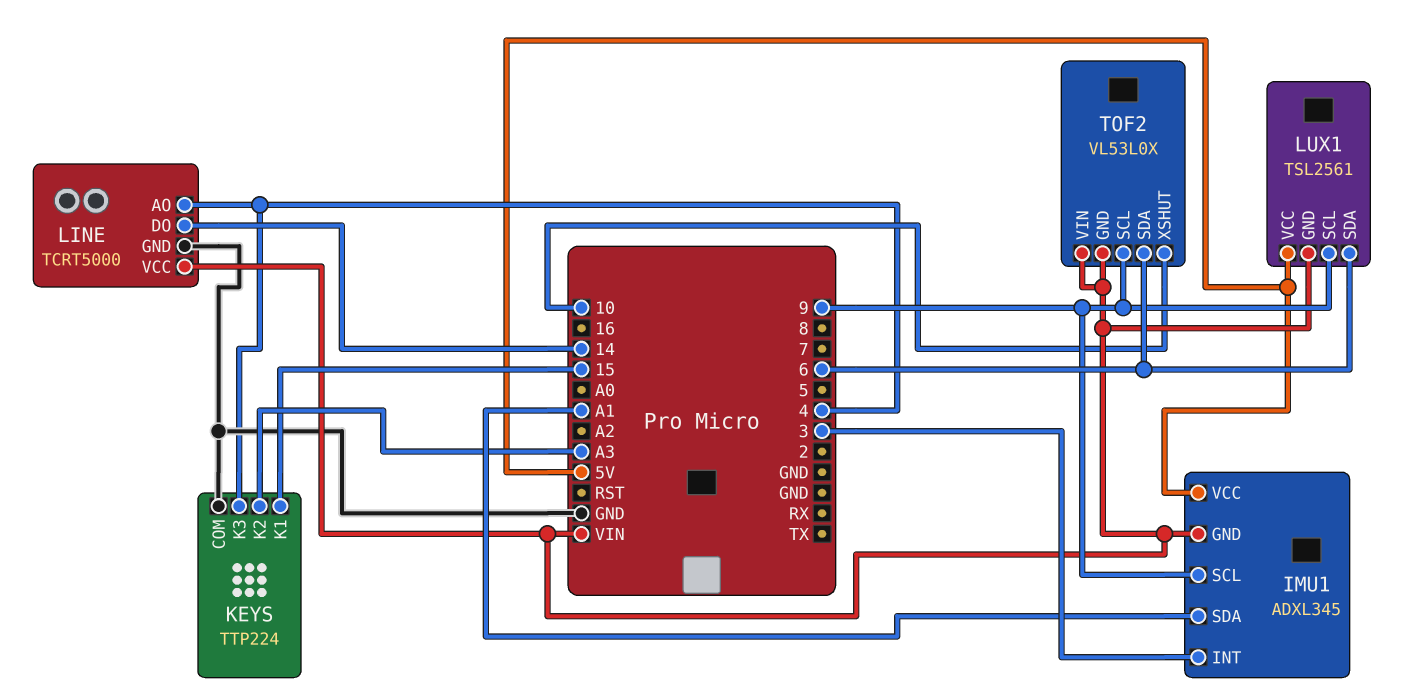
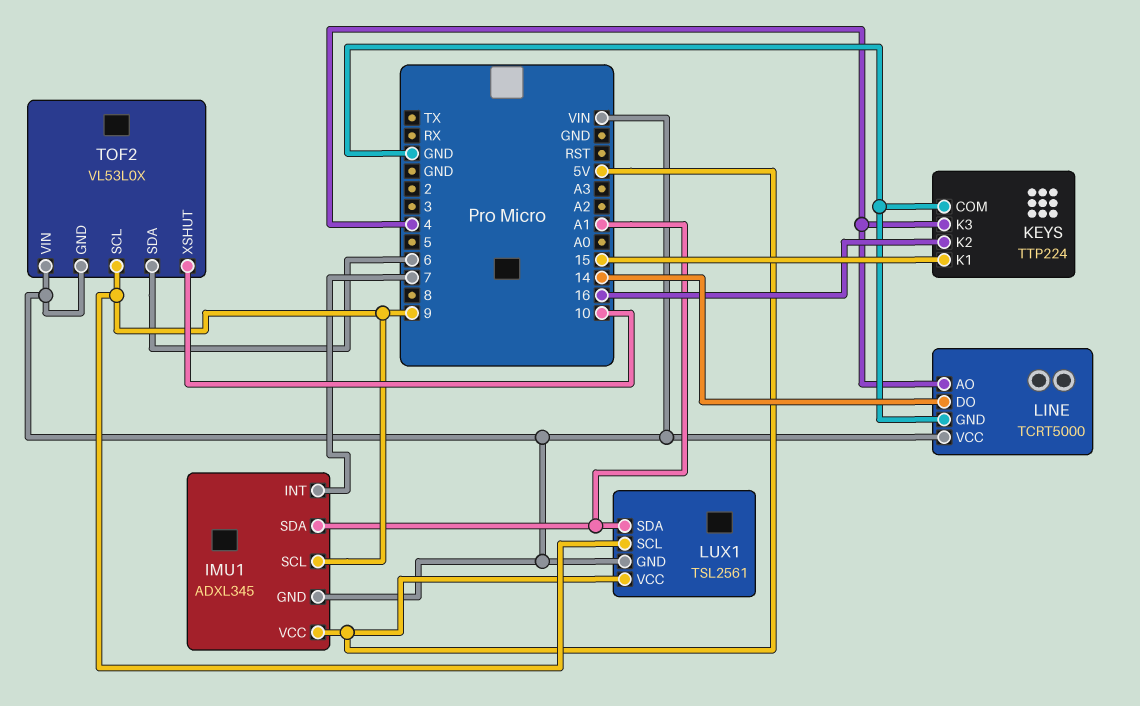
IMU1 pin INT: 3 -> 7
KEYS pin K2: A3 -> 16
LUX1 pin SDA: 6 -> A1

